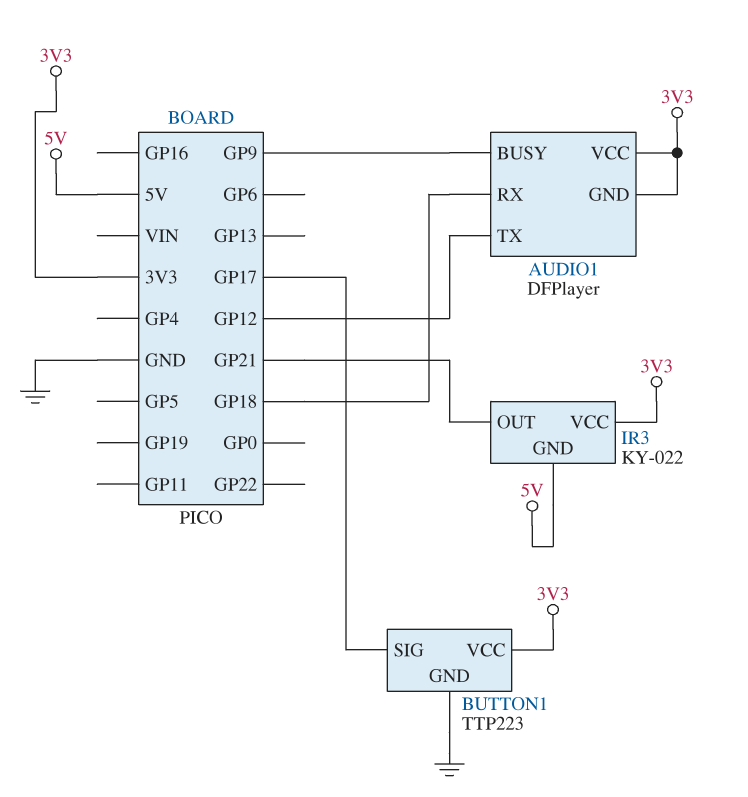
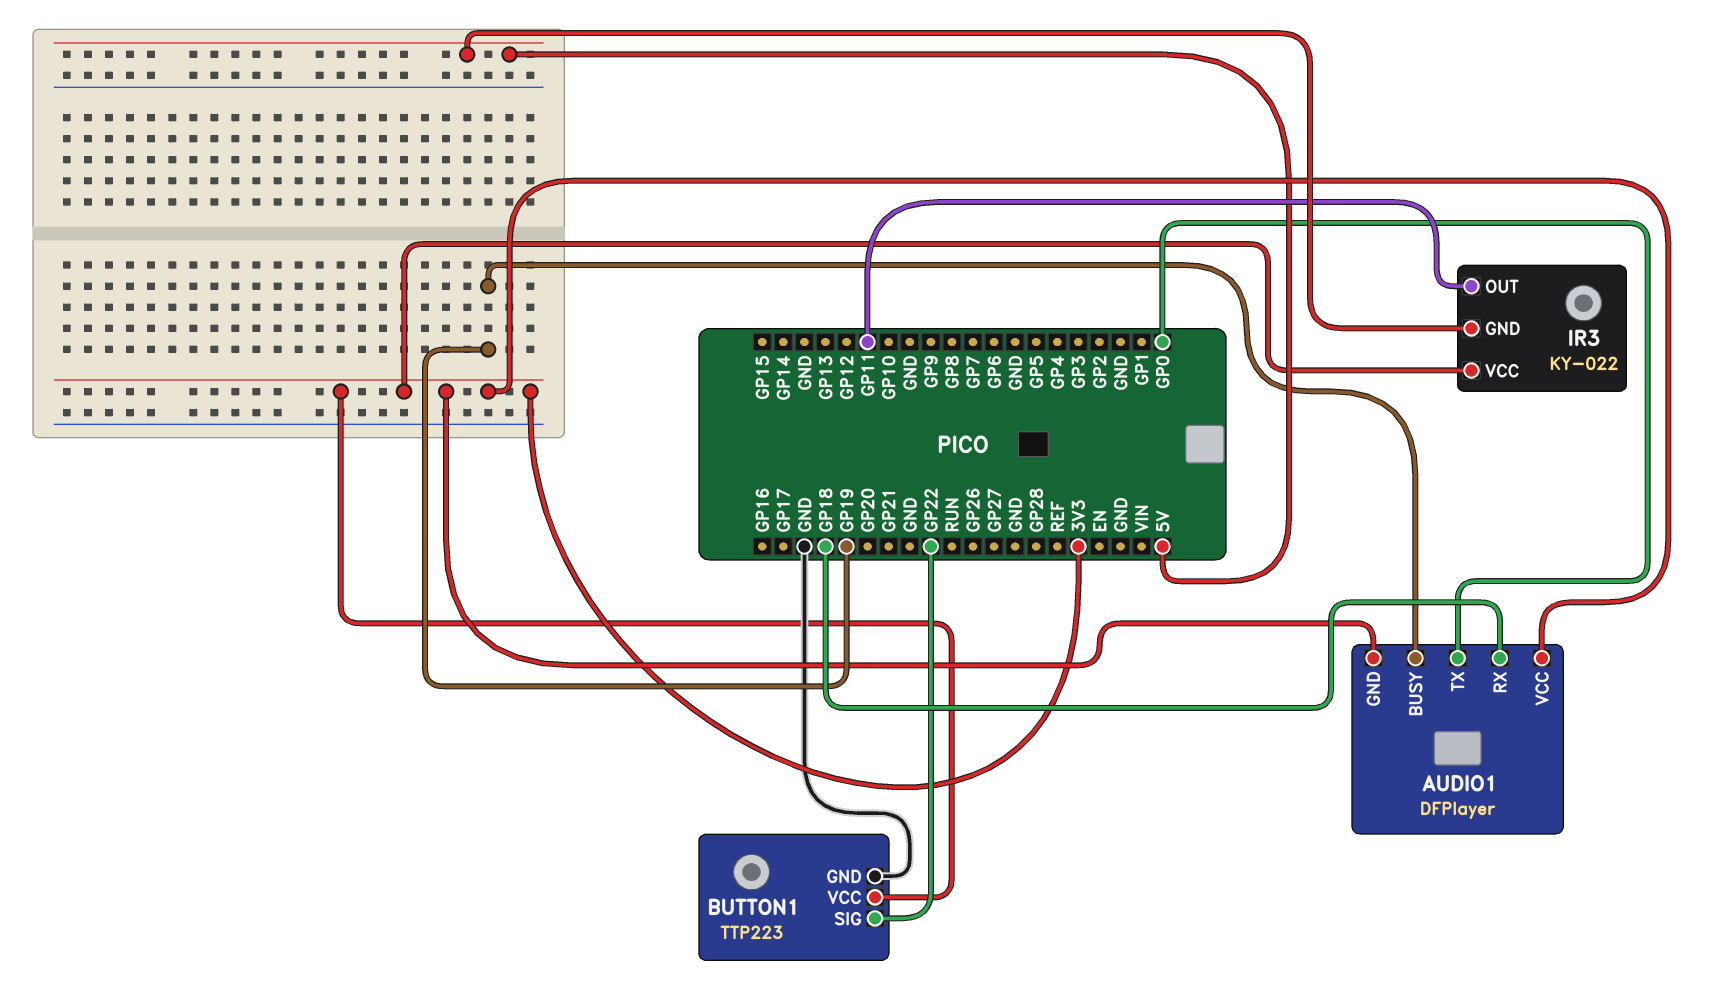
AUDIO1 pin BUSY: GP9 -> GP19
AUDIO1 pin TX: GP12 -> GP0
BUTTON1 pin SIG: GP17 -> GP22
IR3 pin OUT: GP21 -> GP11

